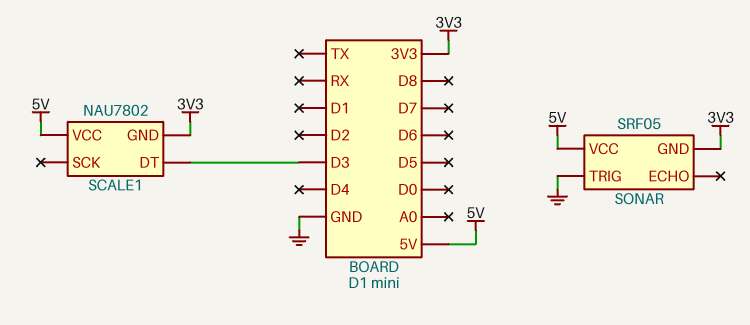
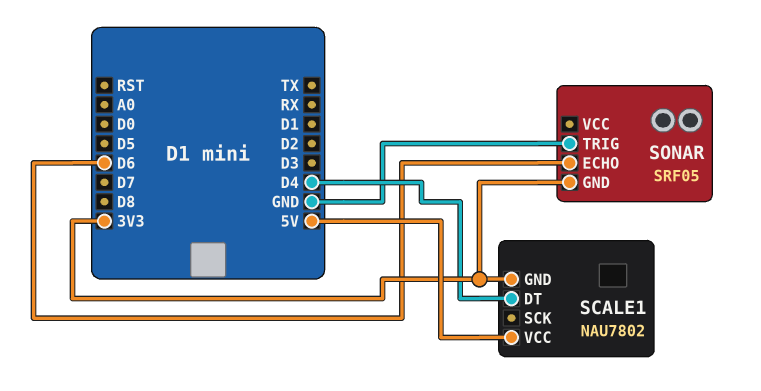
SCALE1 pin DT: D3 -> D4
SONAR pin ECHO: none -> D6
SONAR pin VCC: 5V -> none

